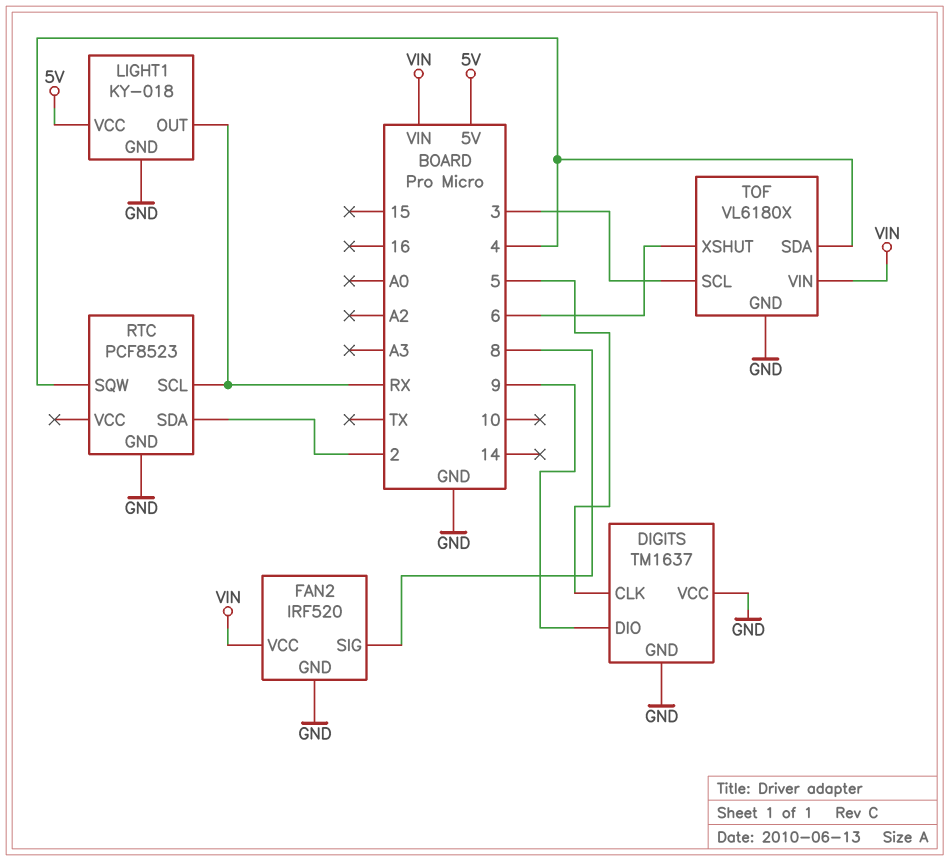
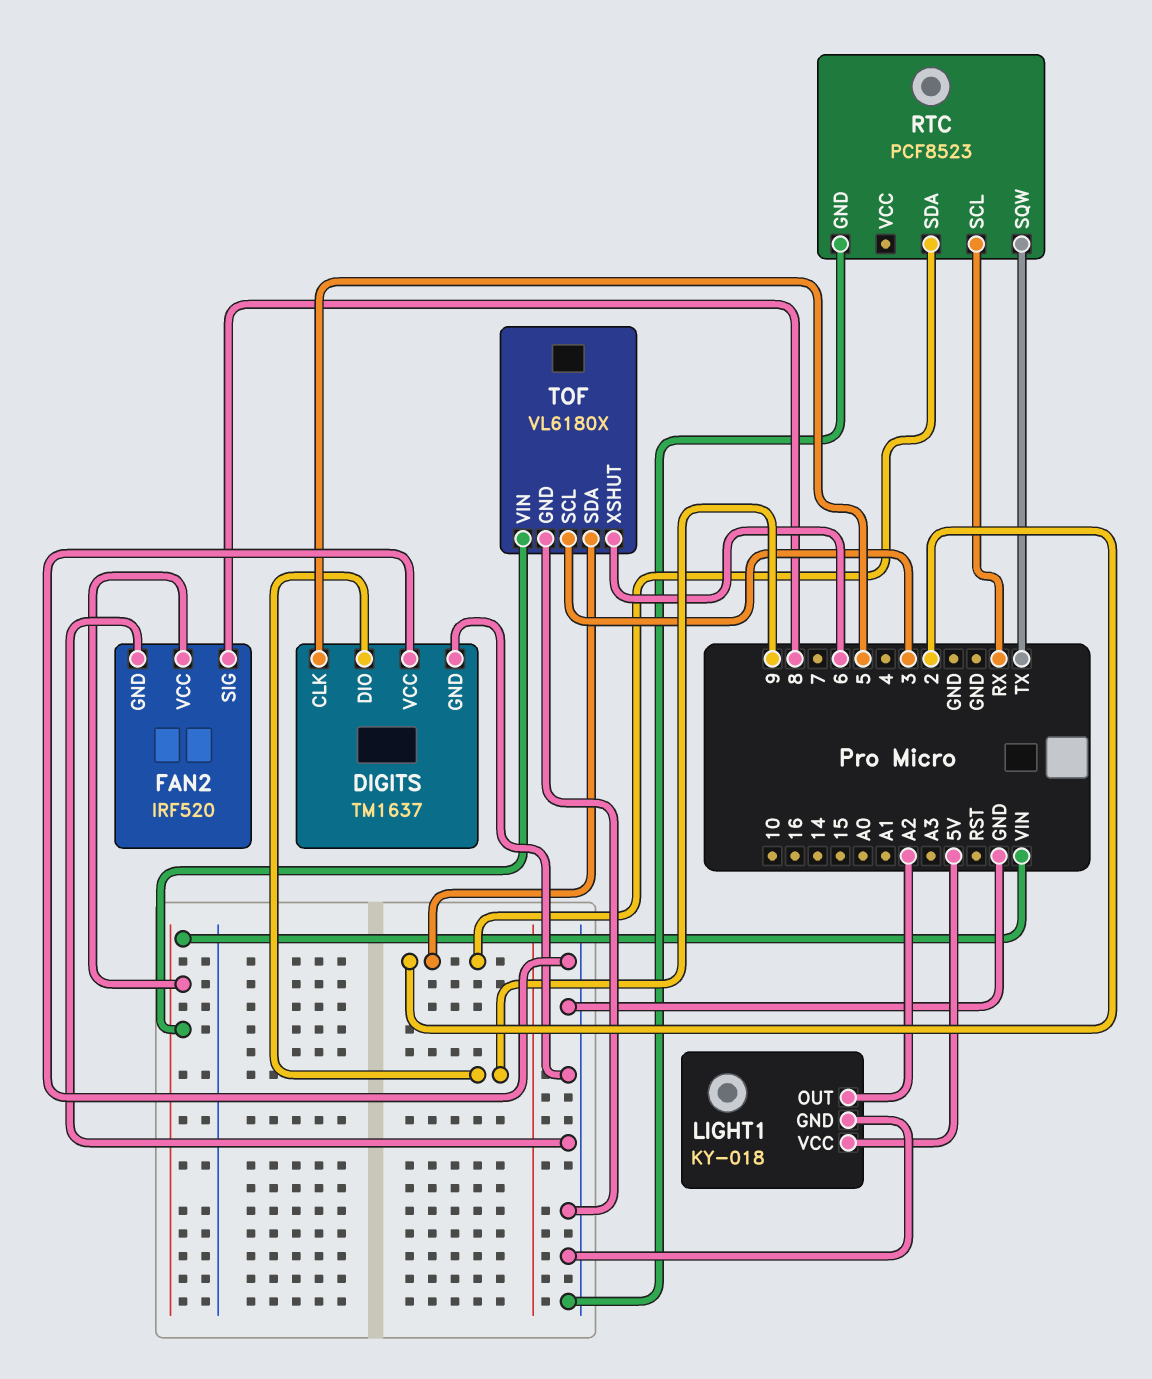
LIGHT1 pin OUT: RX -> A2
RTC pin SQW: 4 -> TX
TOF pin SDA: 4 -> 2

